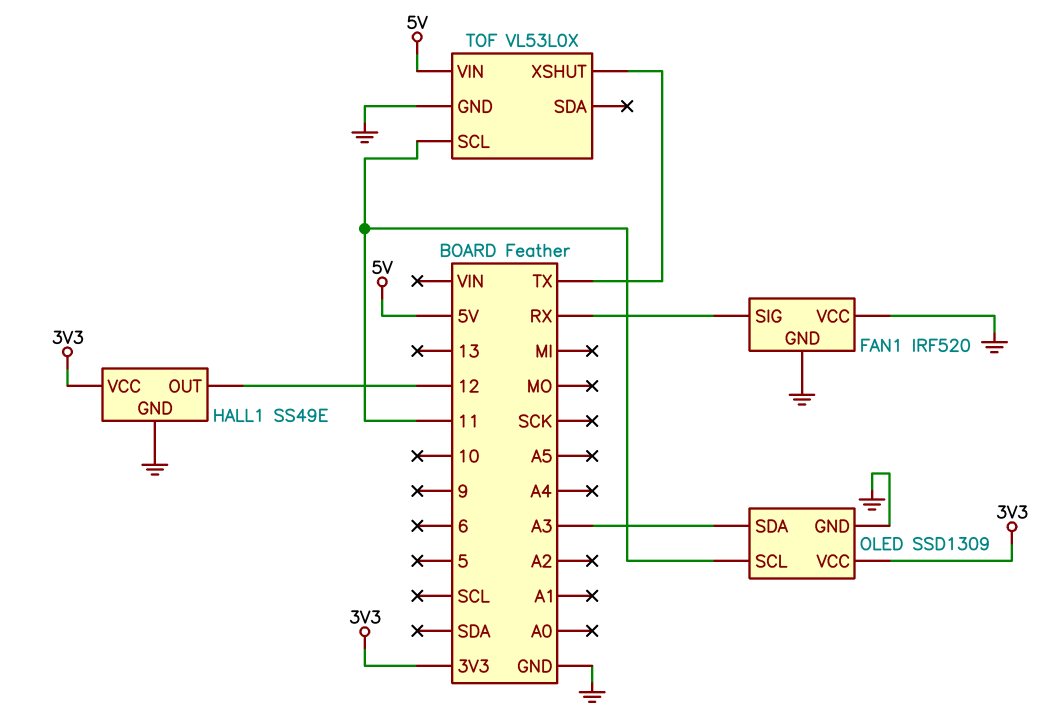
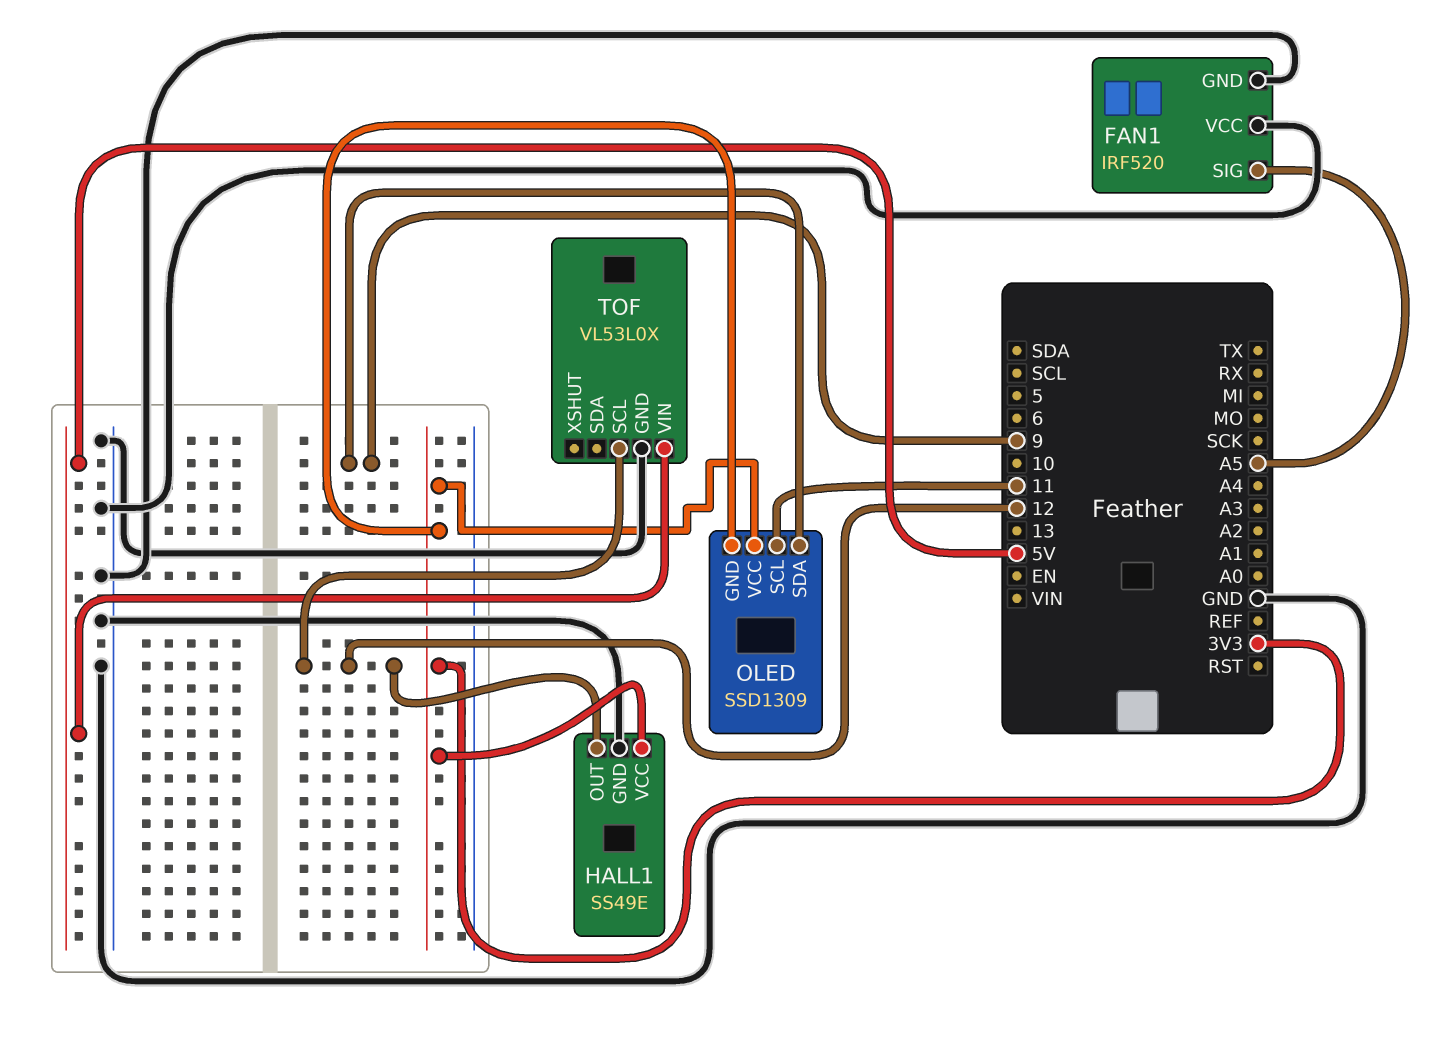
FAN1 pin SIG: RX -> A5
OLED pin GND: GND -> 3V3
OLED pin SDA: A3 -> 9
TOF pin SCL: 11 -> 12
TOF pin XSHUT: TX -> none

